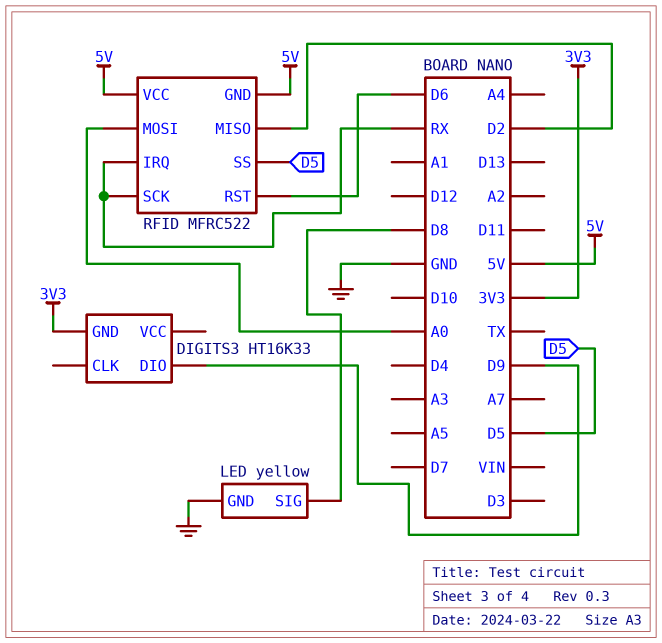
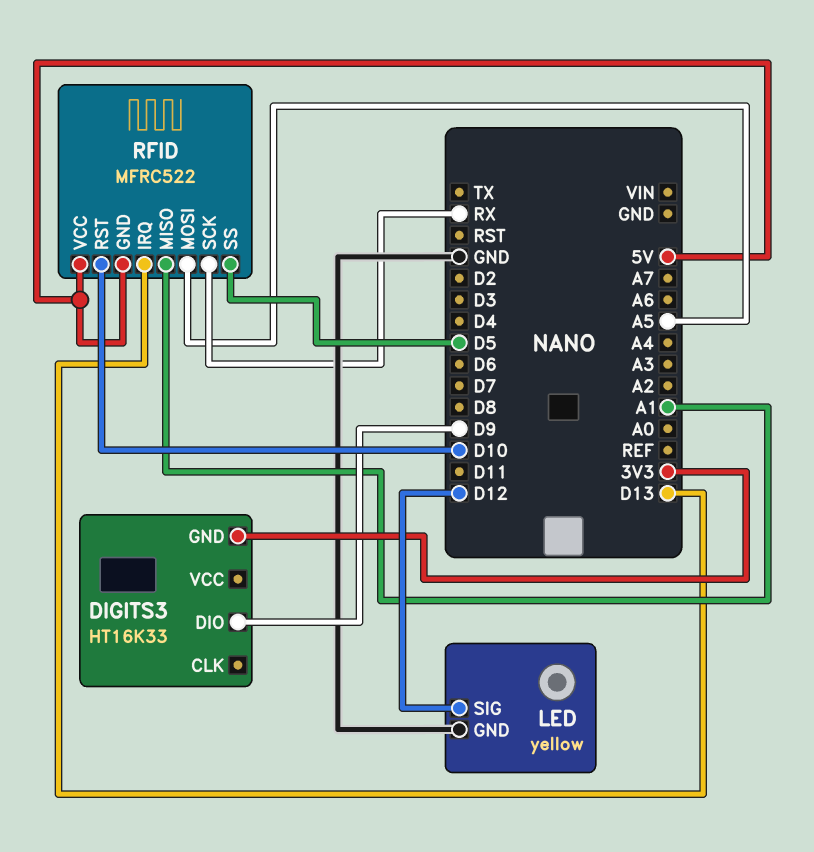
LED pin SIG: D8 -> D12
RFID pin IRQ: RX -> D13
RFID pin MISO: D2 -> A1
RFID pin MOSI: A0 -> A5
RFID pin RST: D6 -> D10

